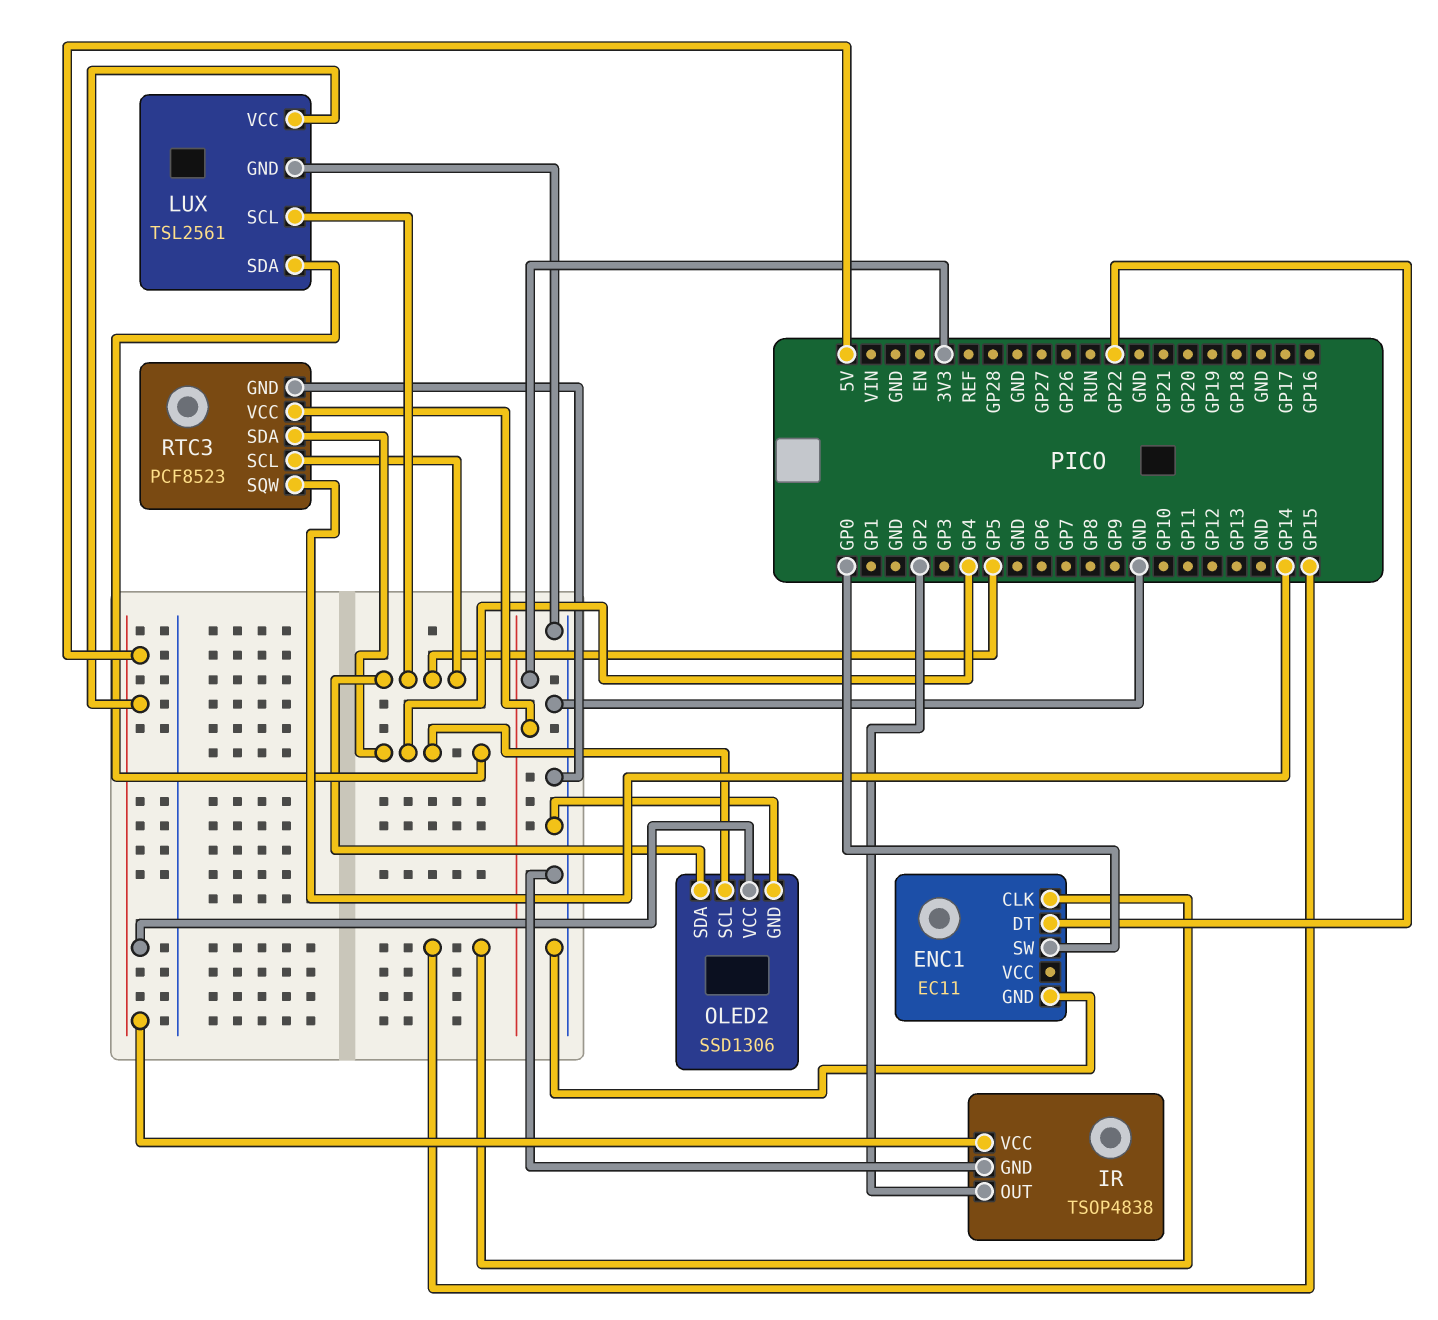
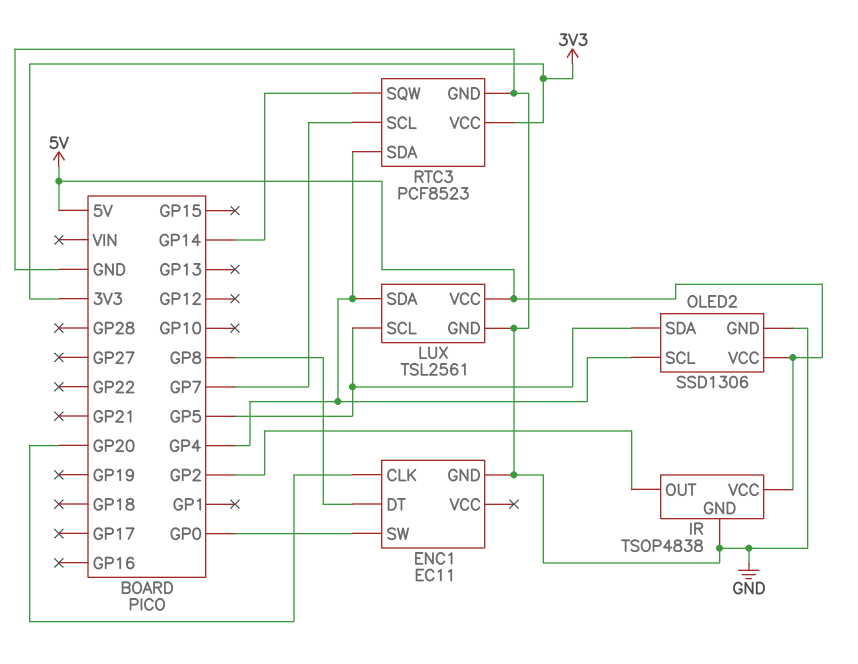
ENC1 pin CLK: GP15 -> GP20
ENC1 pin DT: GP22 -> GP8
RTC3 pin SCL: GP5 -> GP7

